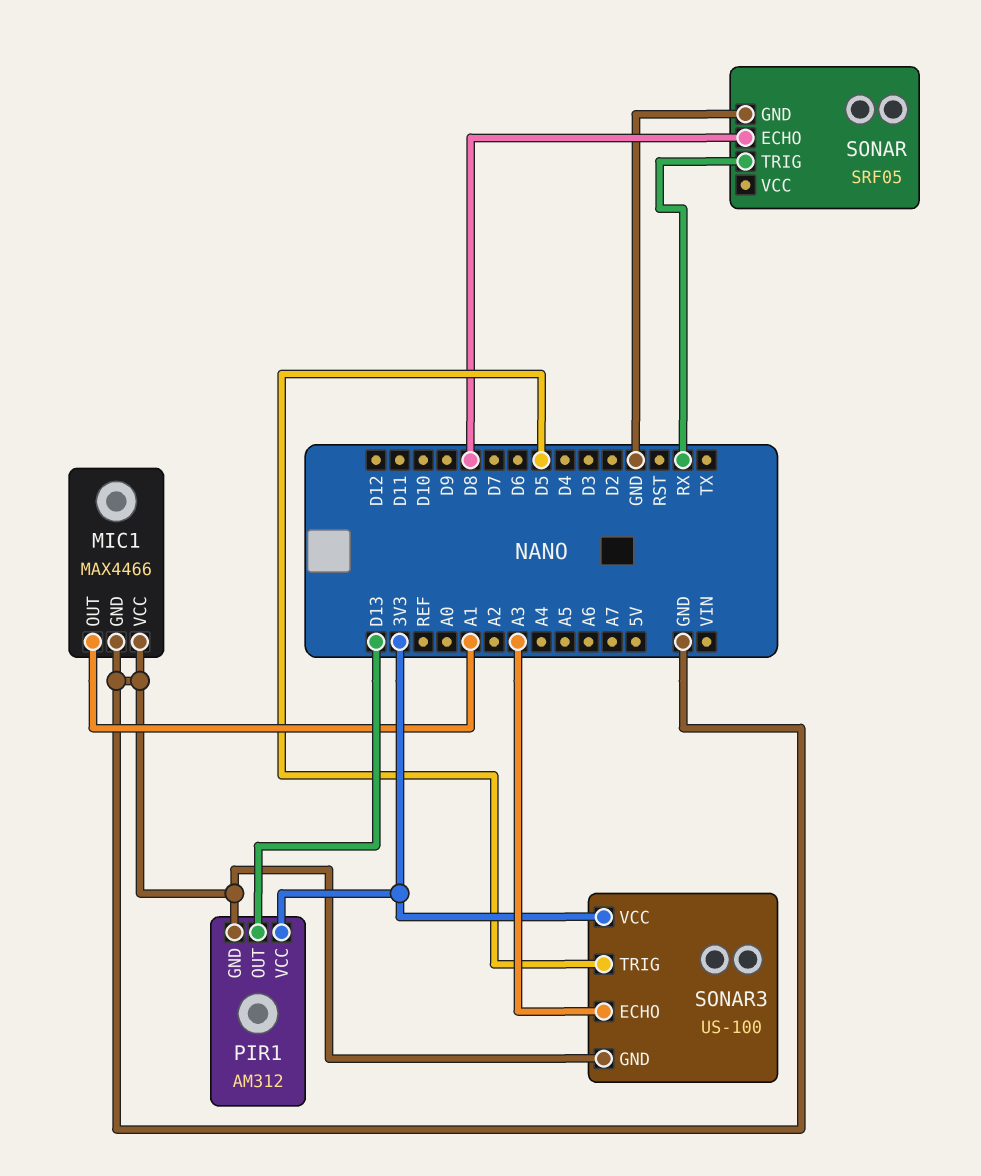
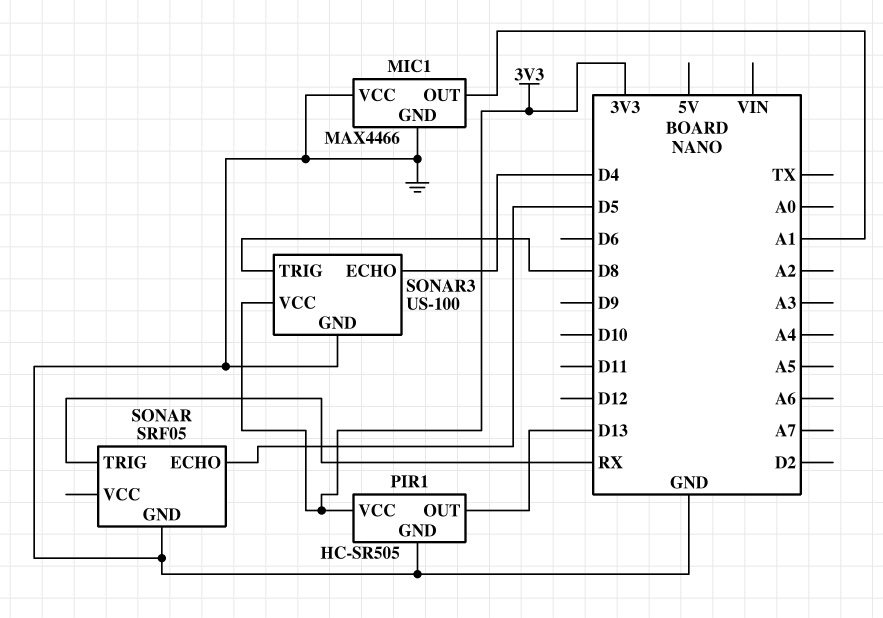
PIR1: AM312 -> HC-SR505
SONAR pin ECHO: D8 -> D5
SONAR3 pin ECHO: A3 -> D4
SONAR3 pin TRIG: D5 -> D8

